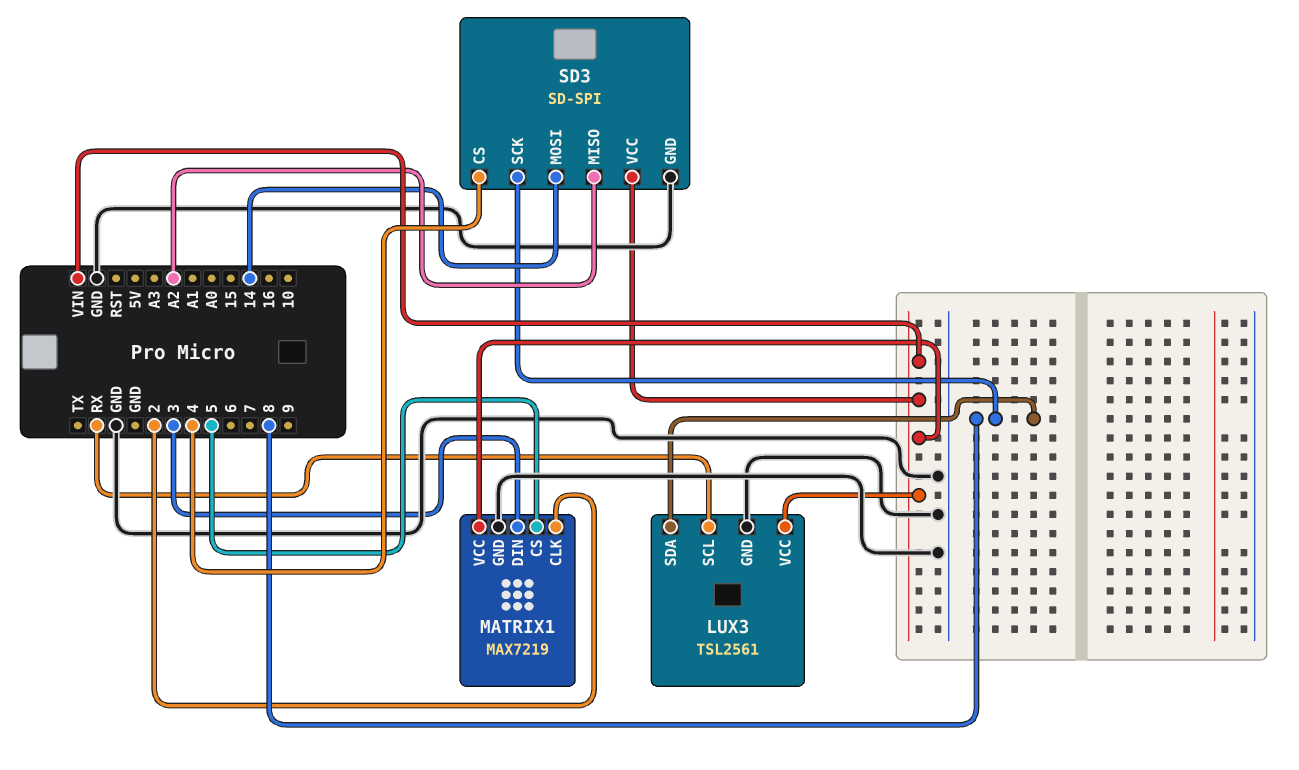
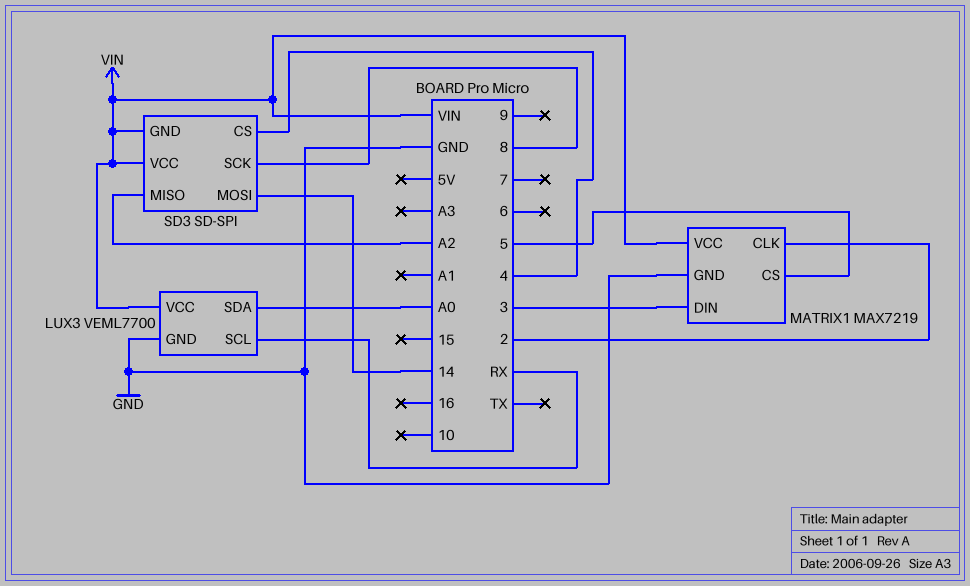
LUX3: TSL2561 -> VEML7700
LUX3 pin SDA: 8 -> A0
SD3 pin GND: GND -> VIN

